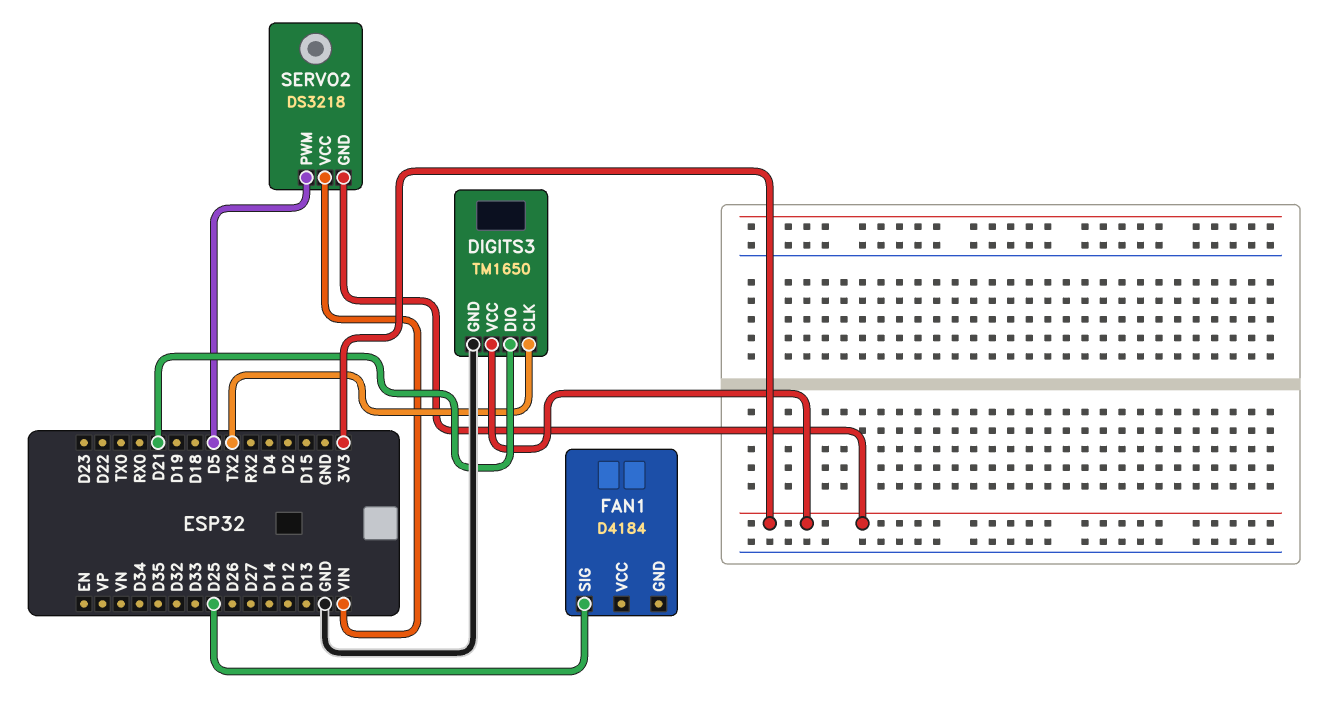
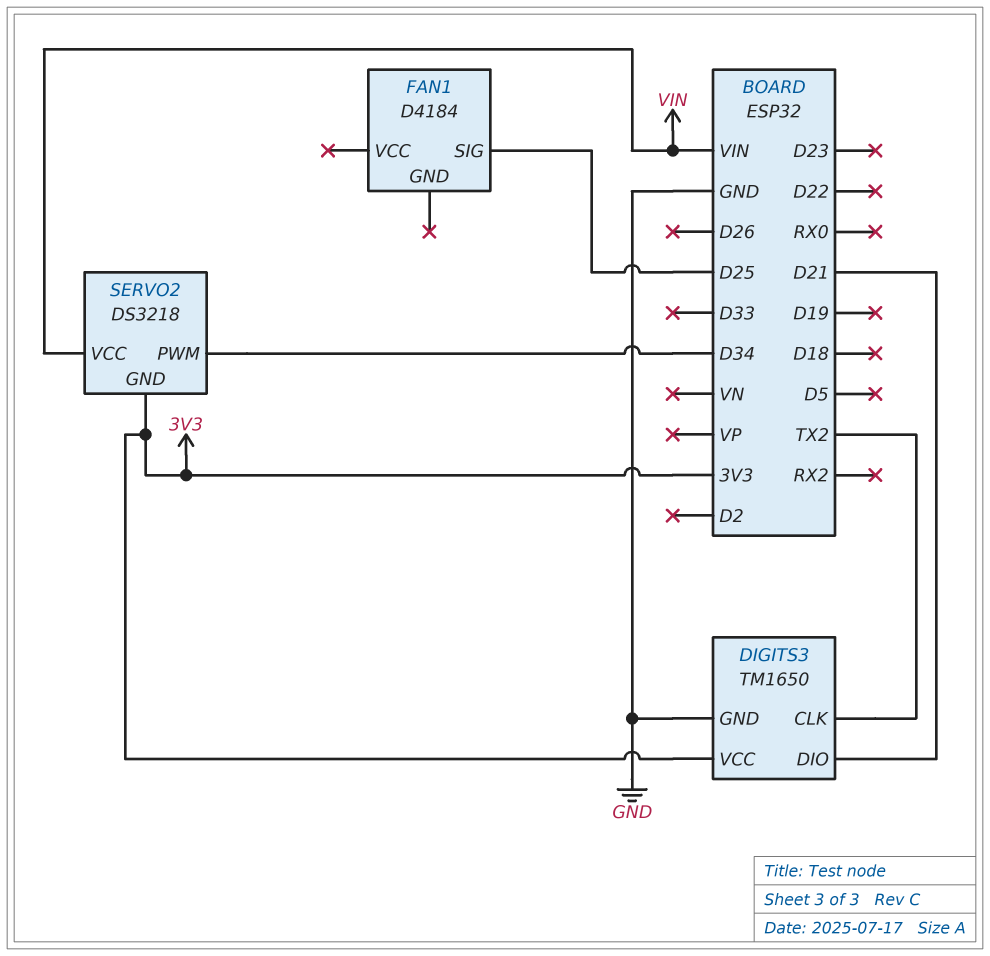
SERVO2 pin PWM: D5 -> D34

